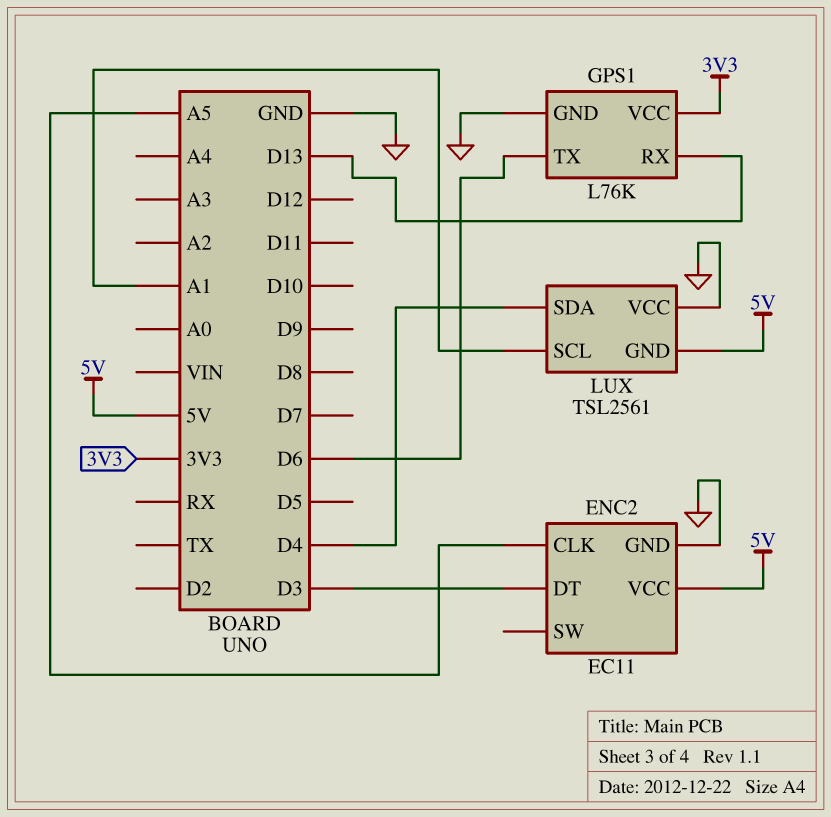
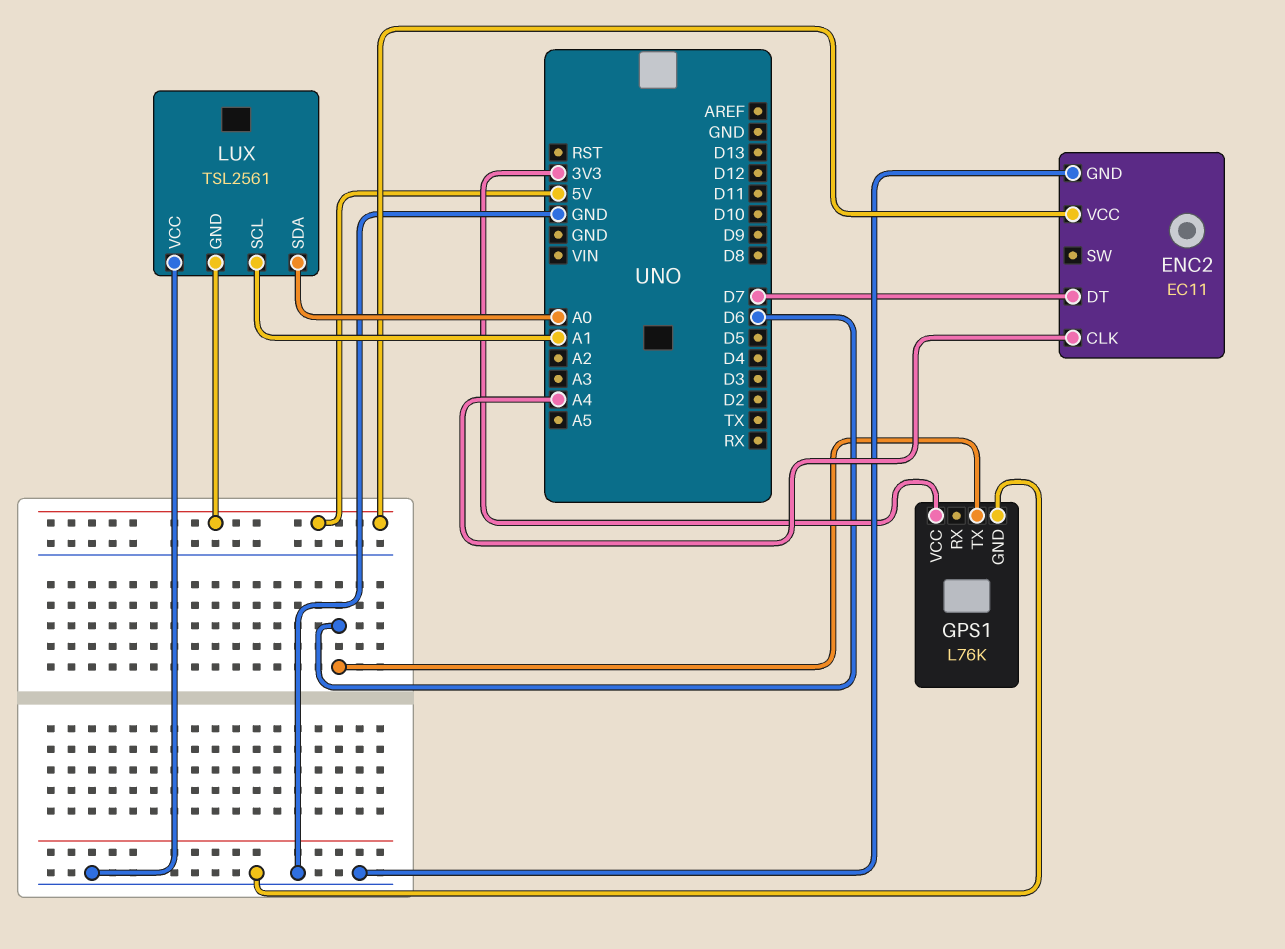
ENC2 pin CLK: A5 -> A4
ENC2 pin DT: D3 -> D7
GPS1 pin RX: D13 -> none
LUX pin SDA: D4 -> A0

